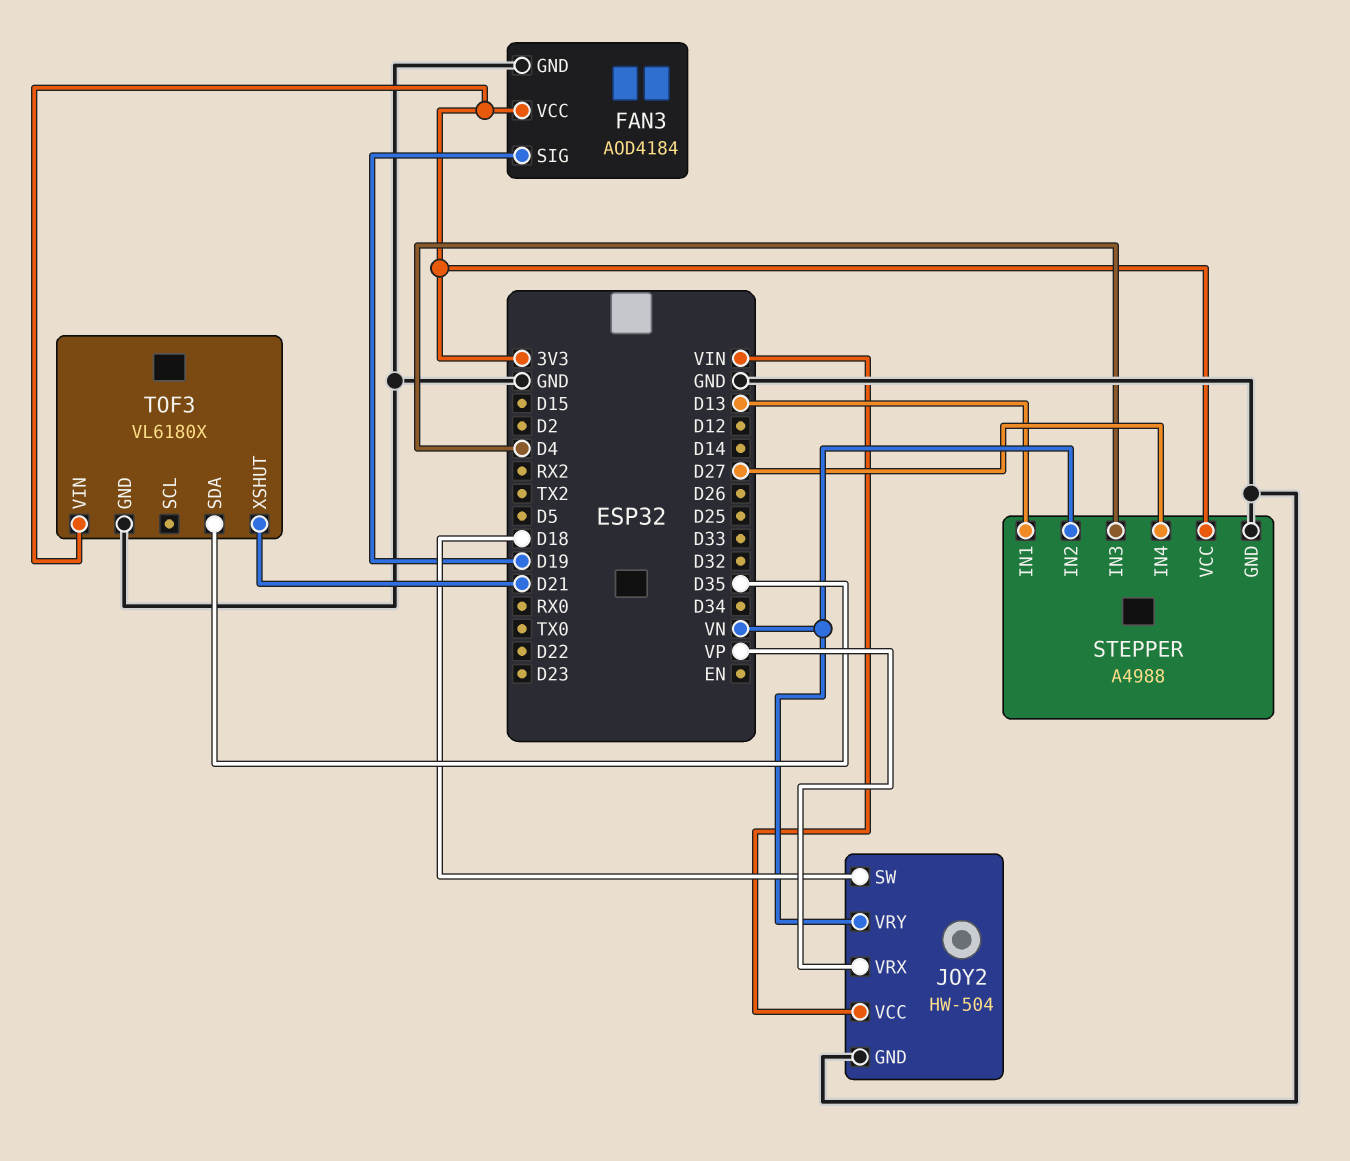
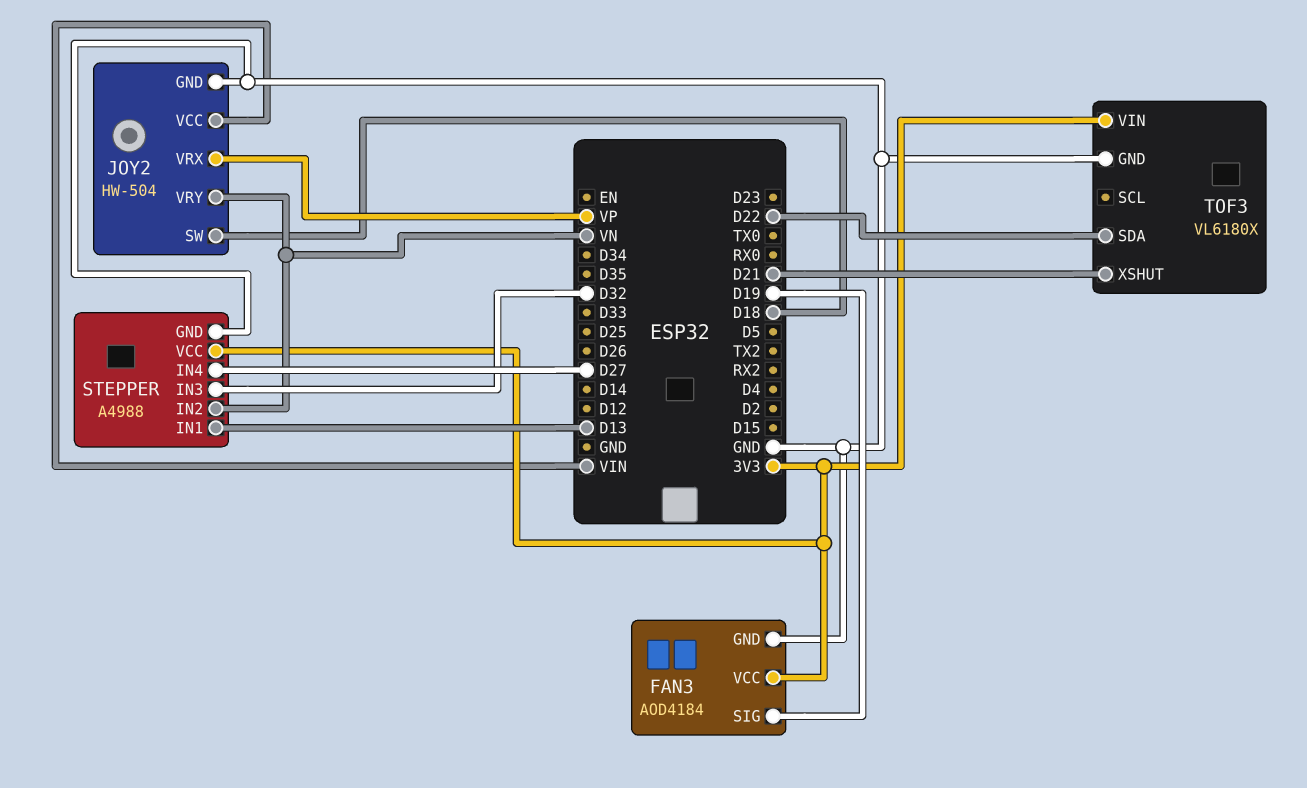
STEPPER pin IN3: D4 -> D32
TOF3 pin SDA: D35 -> D22

